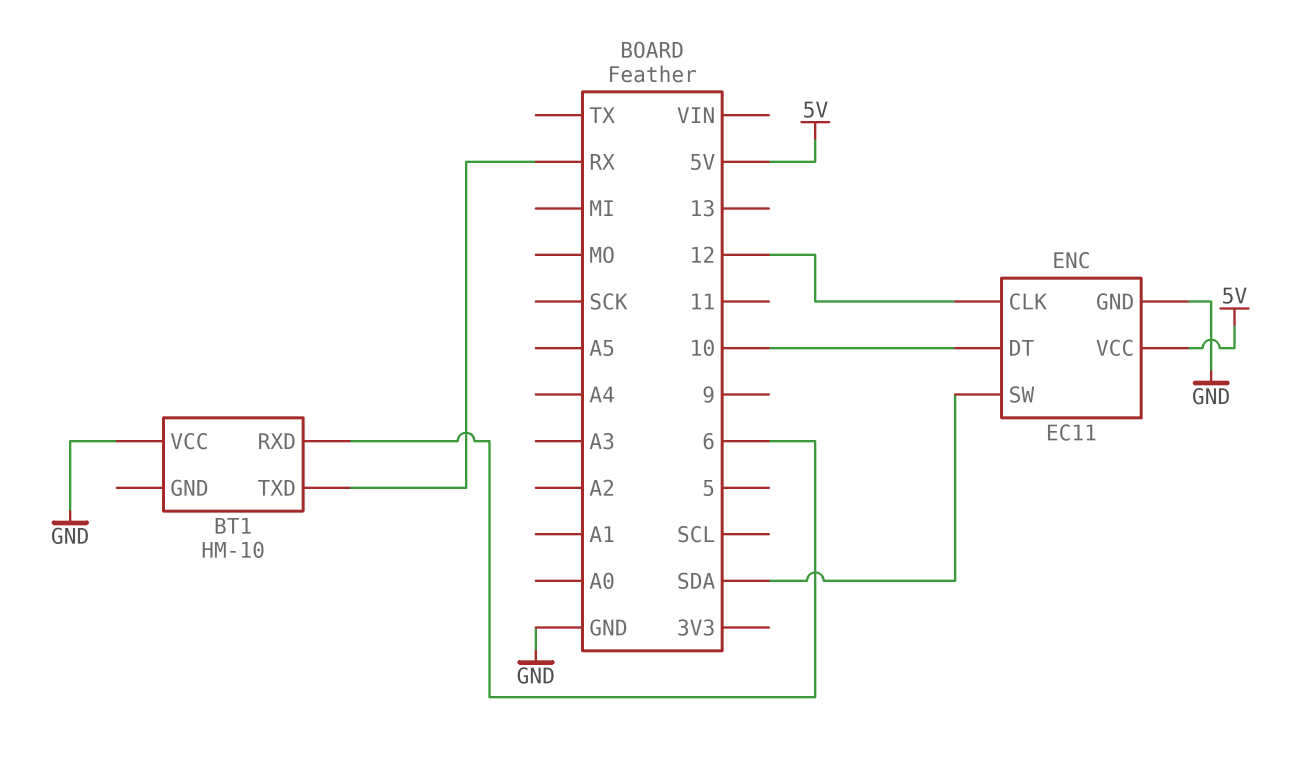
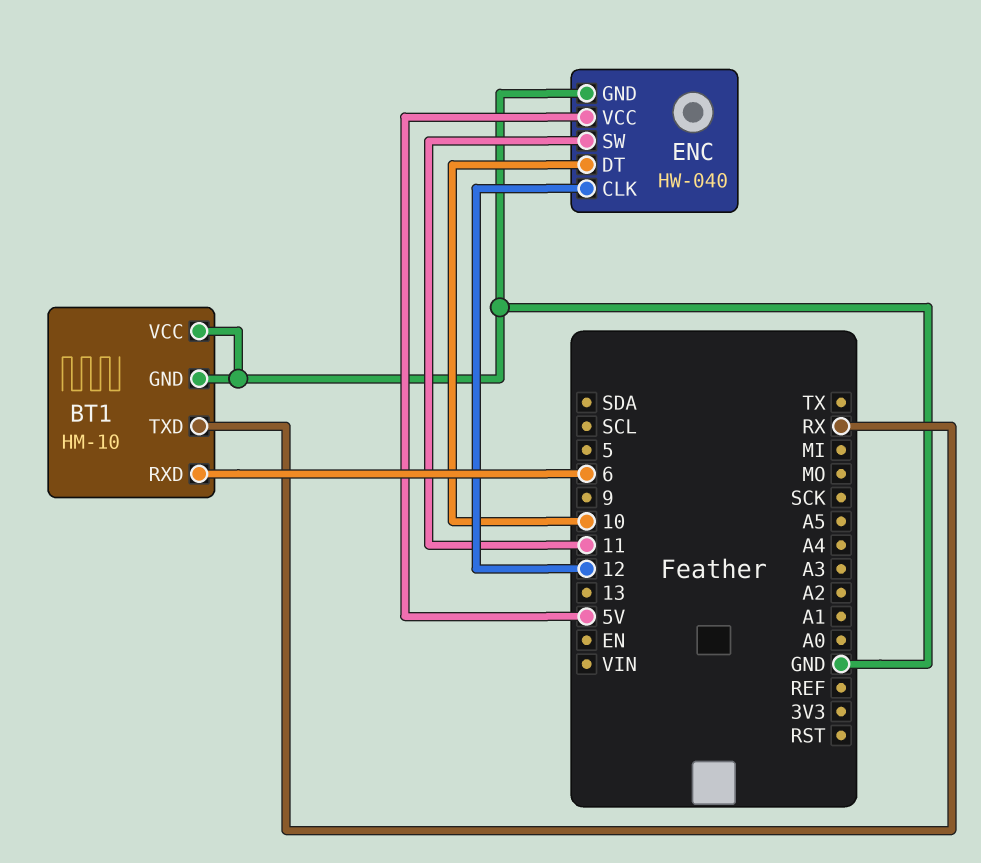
BT1 pin GND: none -> GND
ENC: EC11 -> HW-040
ENC pin SW: SDA -> 11

